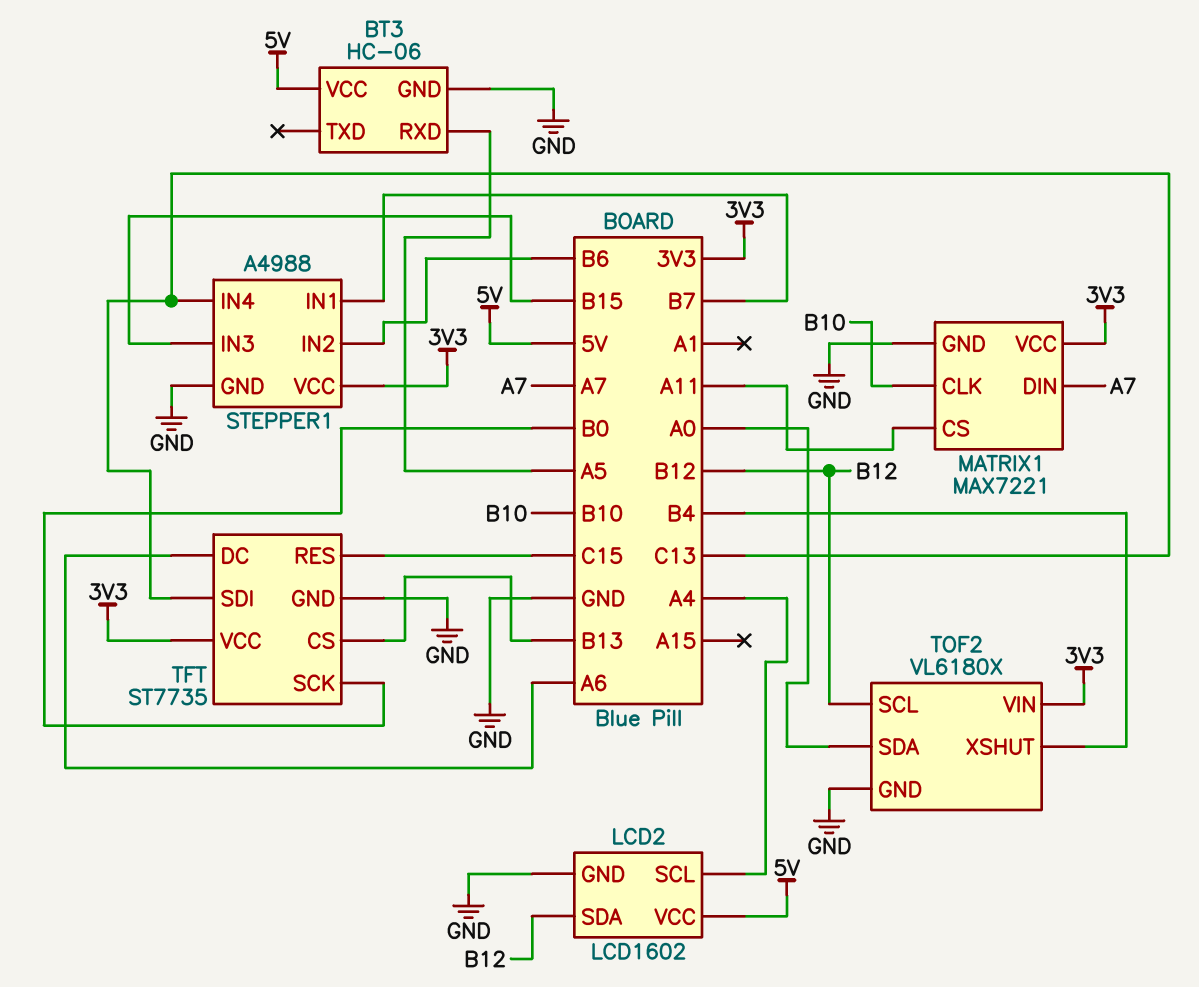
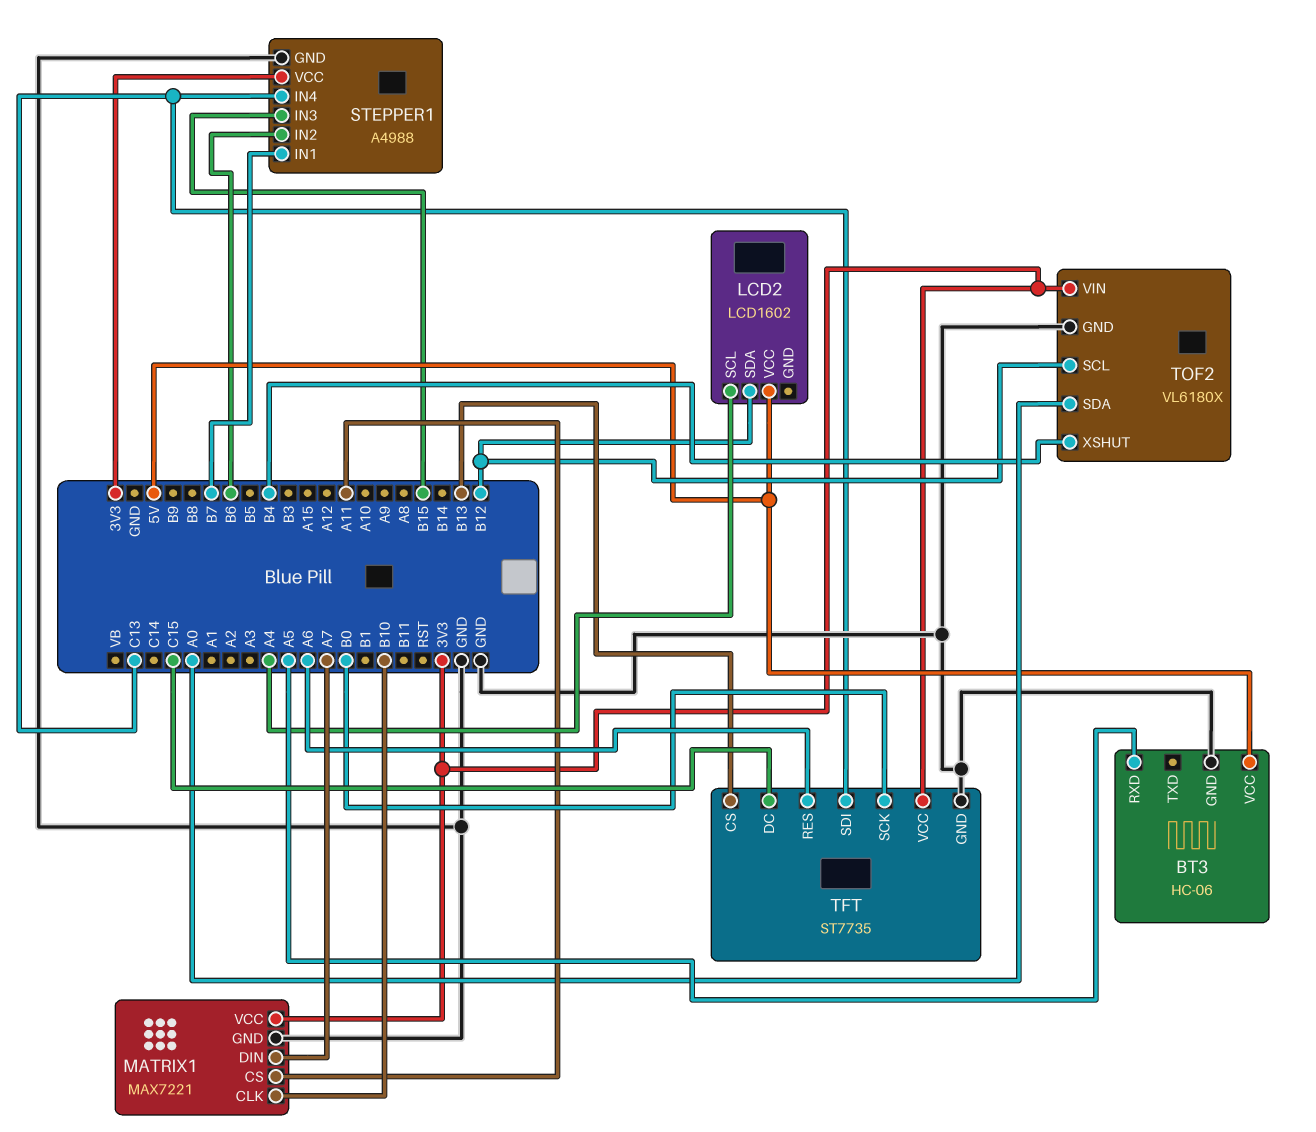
LCD2 pin GND: GND -> none
TFT pin DC: A6 -> C15
TFT pin RES: C15 -> A6

